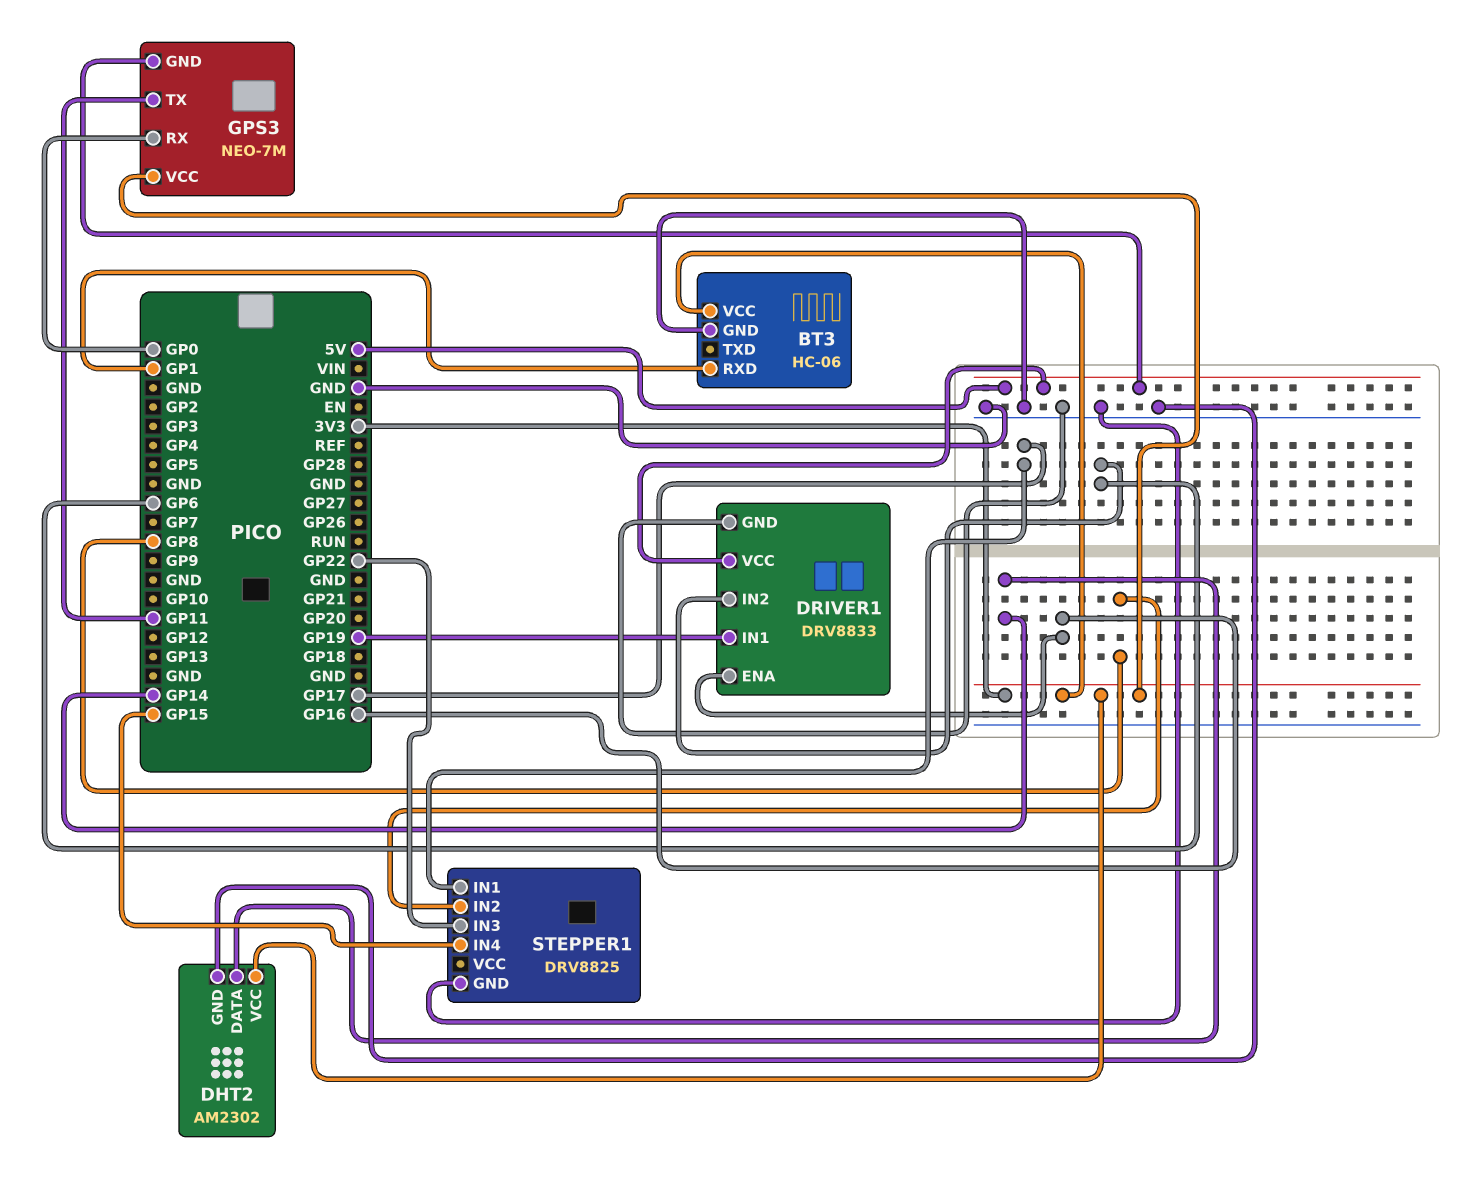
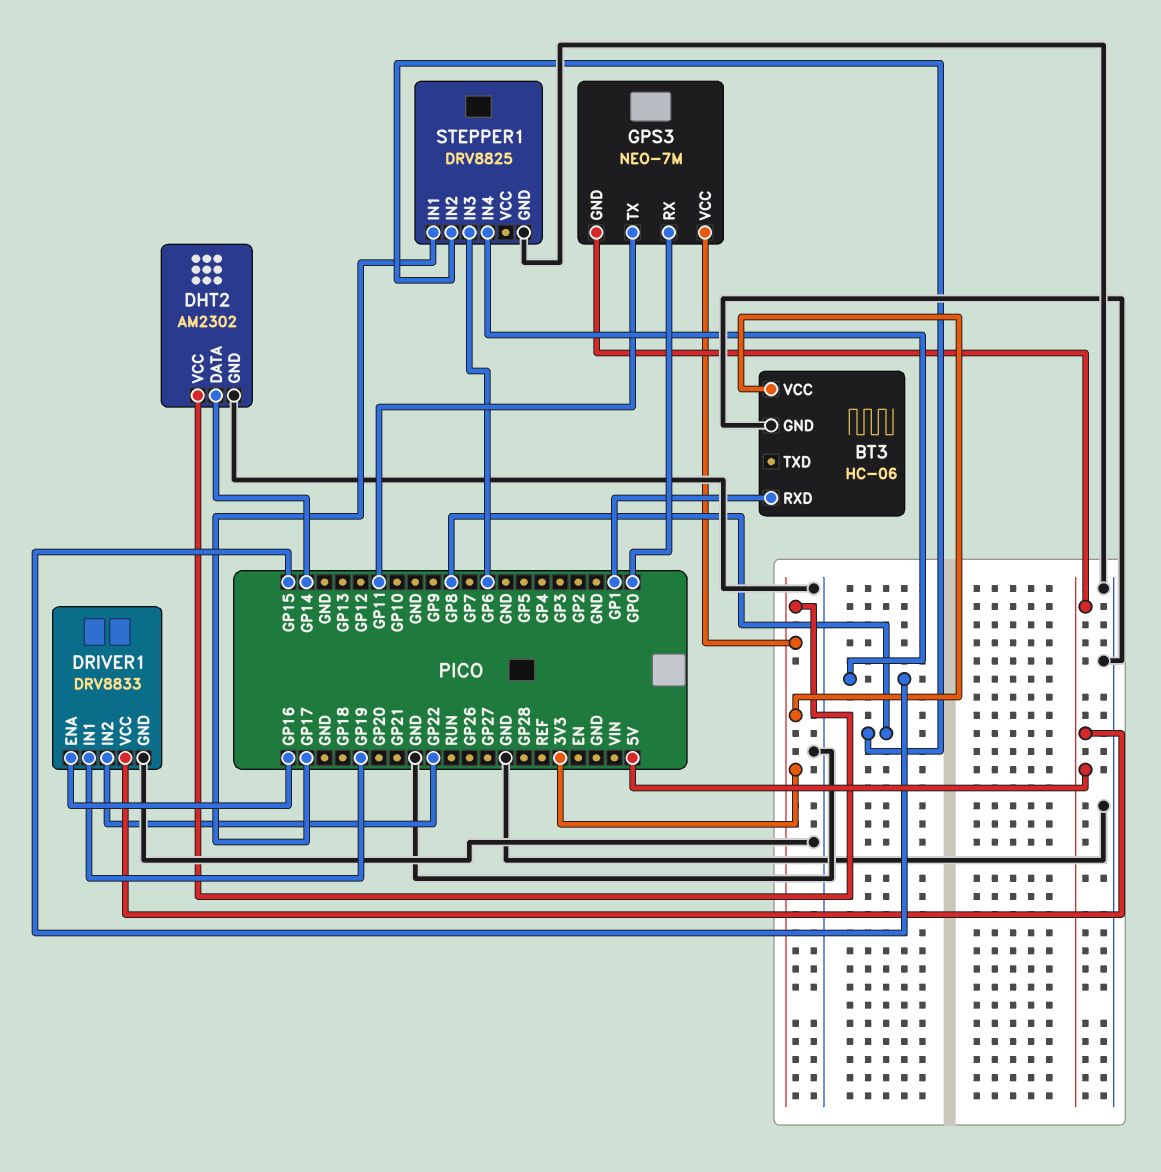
DRIVER1 pin IN2: GP6 -> GP22
STEPPER1 pin IN3: GP22 -> GP6

